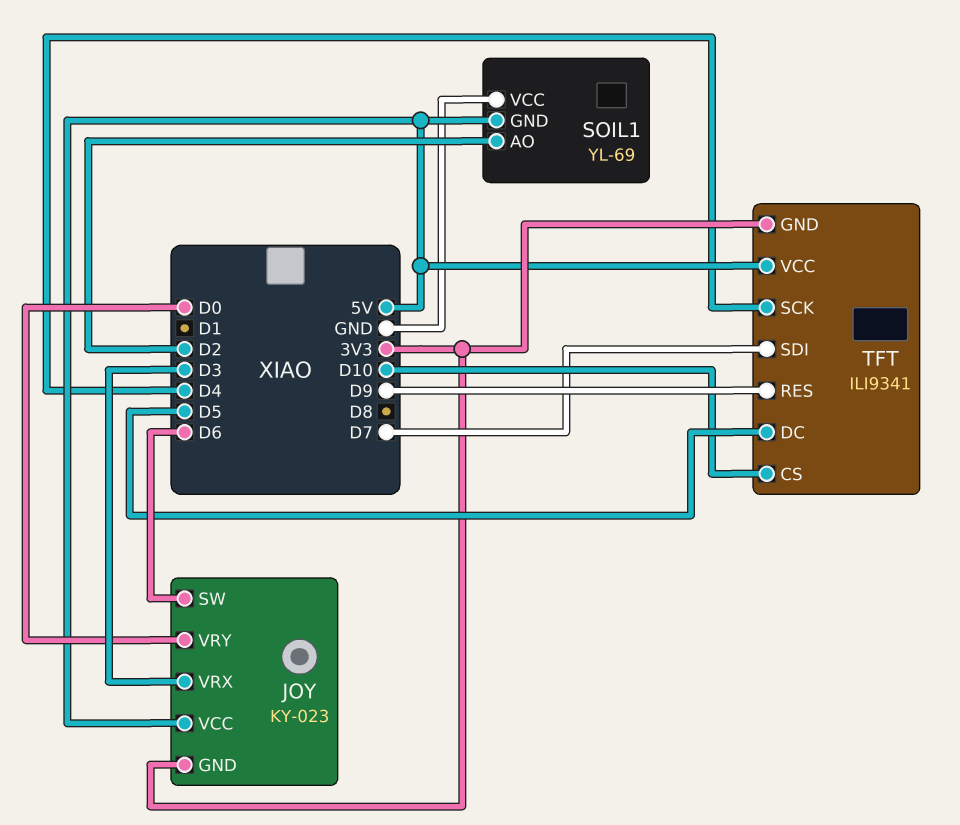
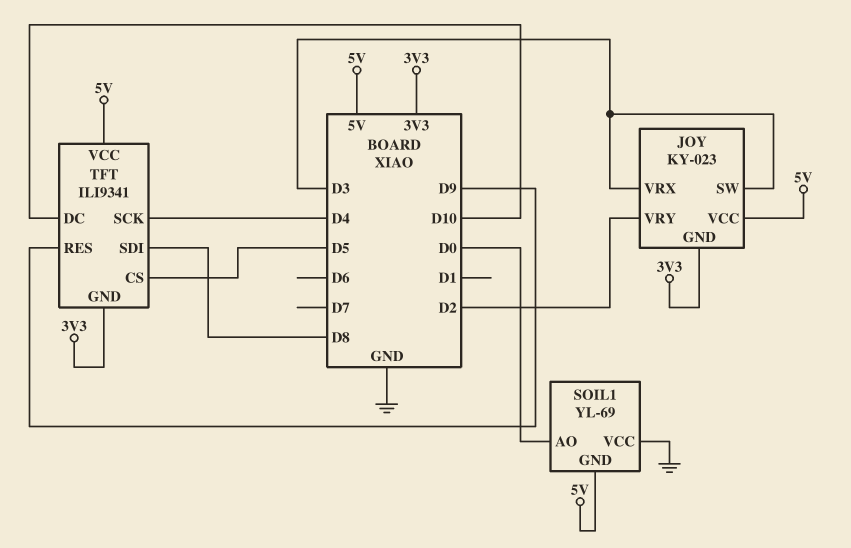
JOY pin SW: D6 -> D3
JOY pin VRY: D0 -> D2
SOIL1 pin AO: D2 -> D0
TFT pin CS: D10 -> D5
TFT pin DC: D5 -> D10
TFT pin SDI: D7 -> D8

